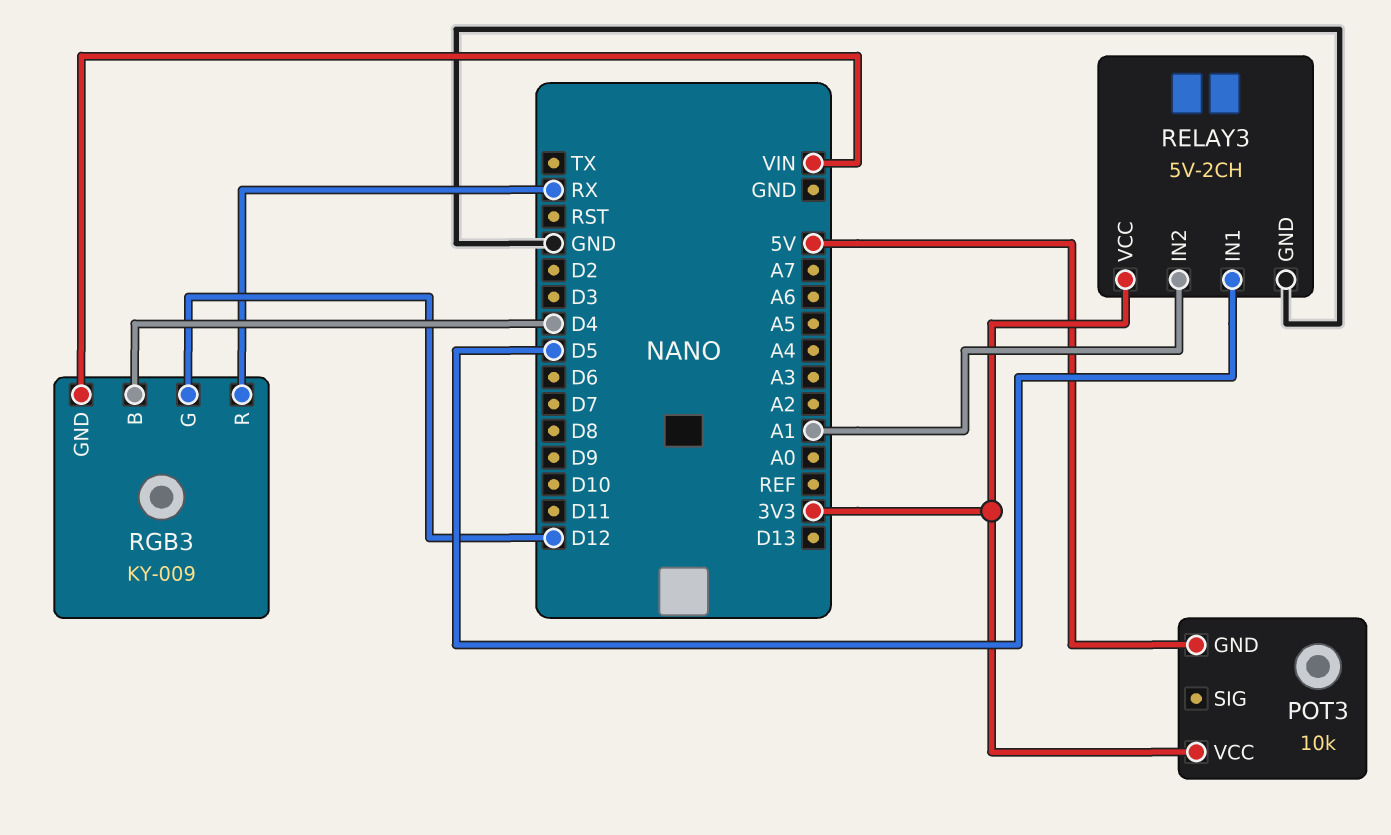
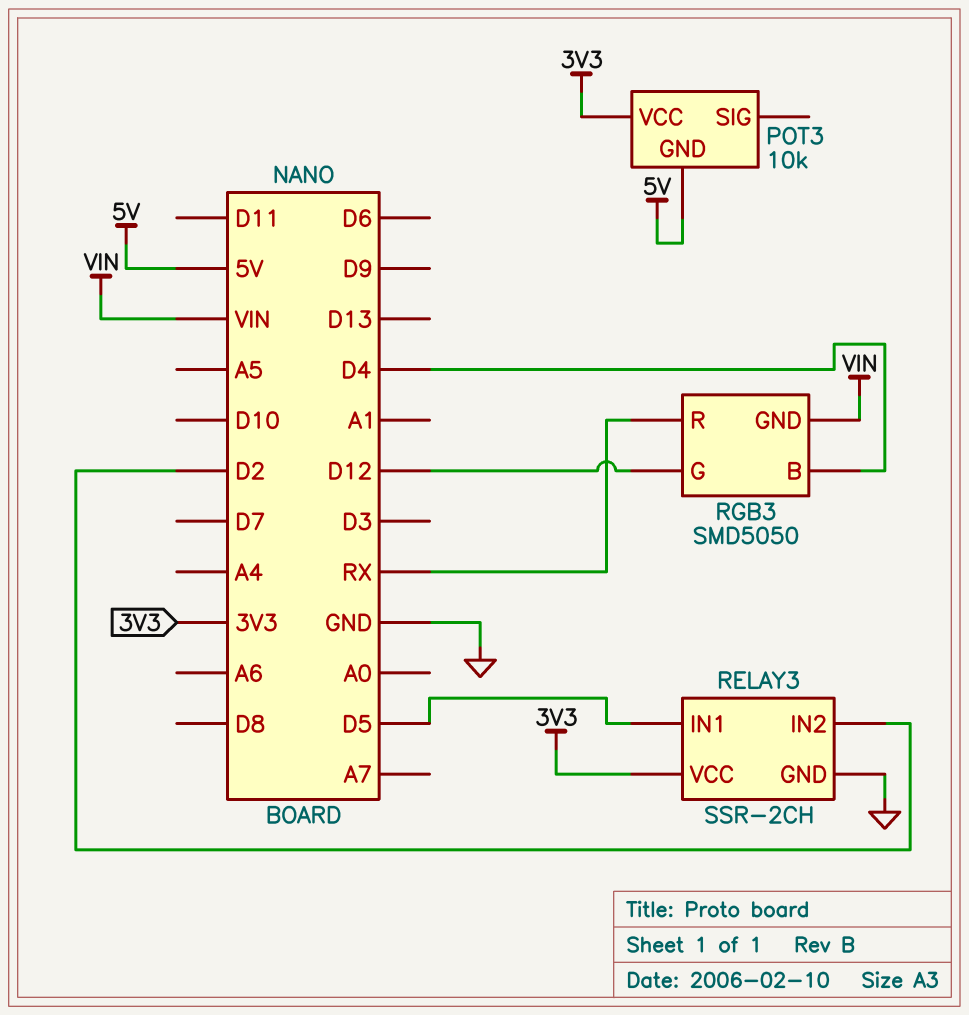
RELAY3: 5V-2CH -> SSR-2CH
RELAY3 pin IN2: A1 -> D2
RGB3: KY-009 -> SMD5050

